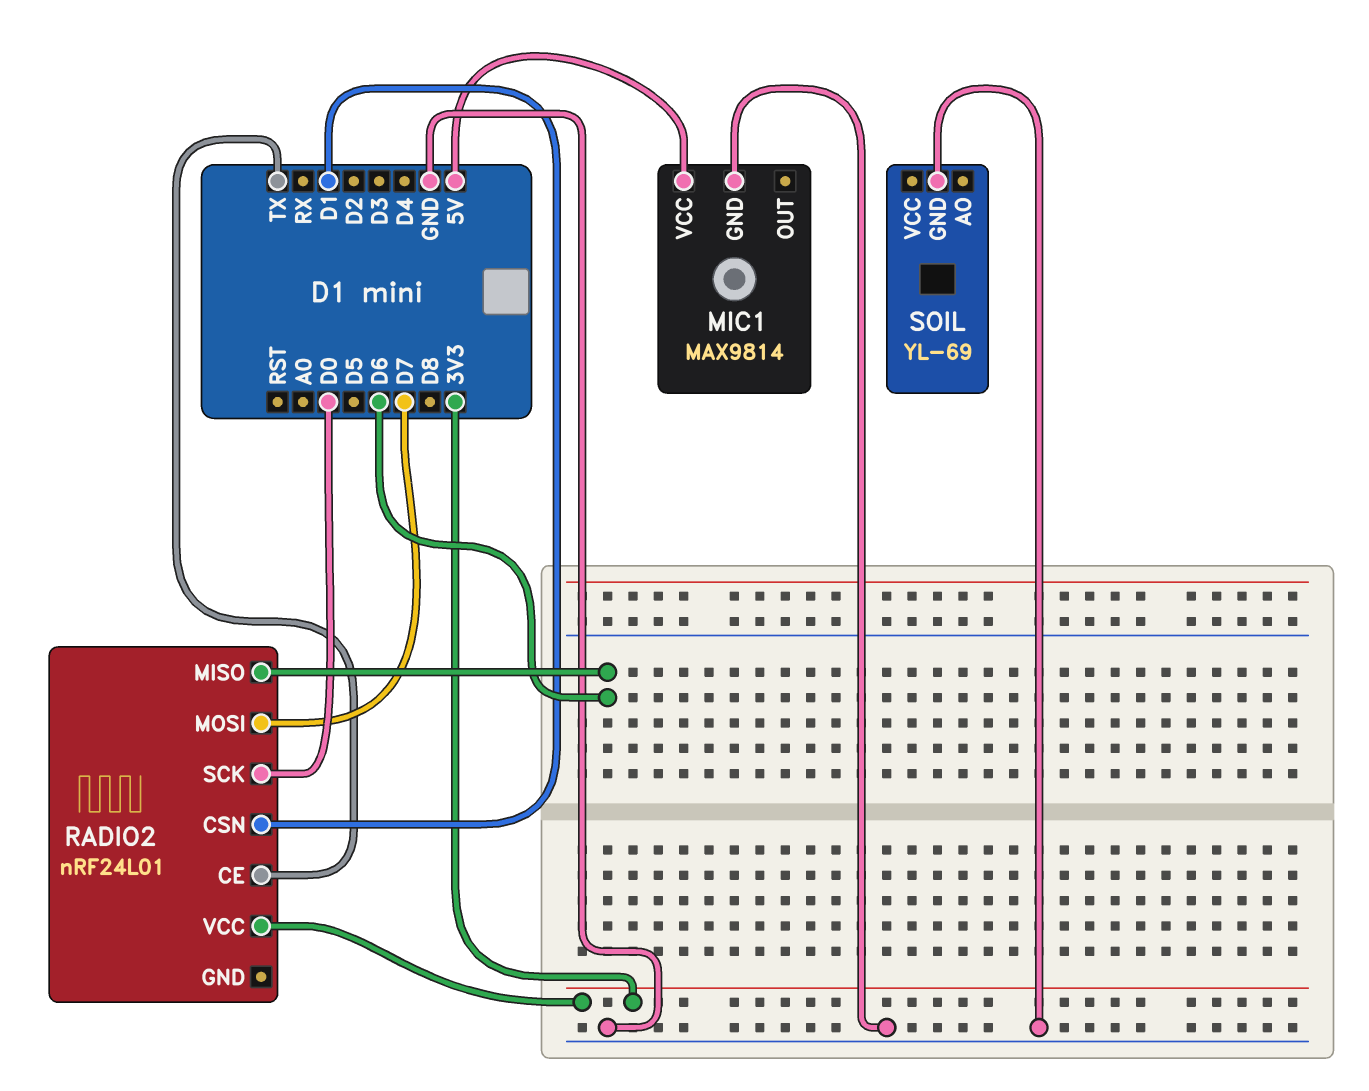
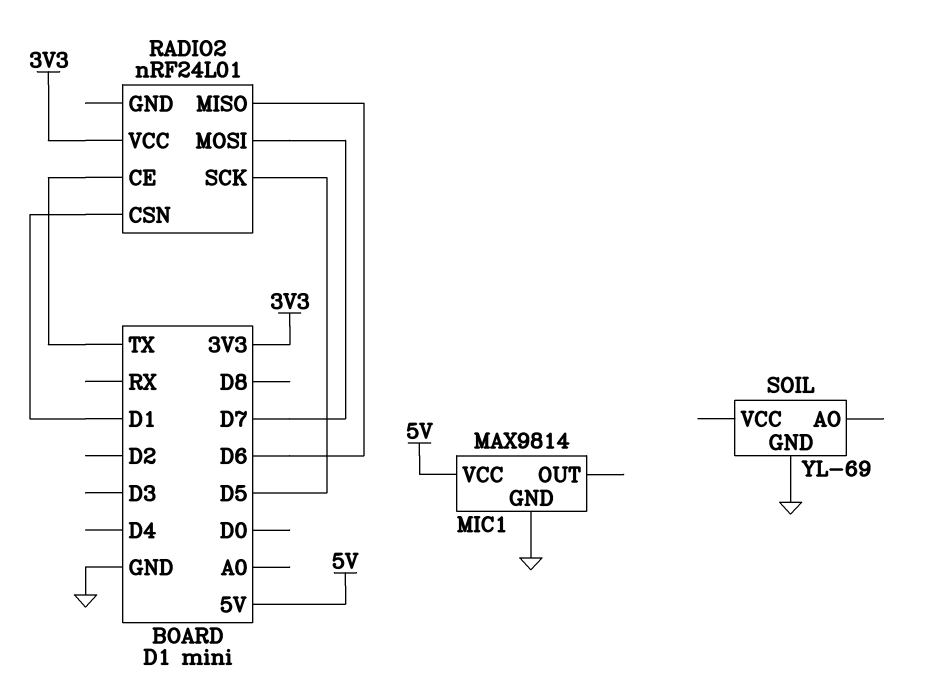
RADIO2 pin SCK: D0 -> D5

